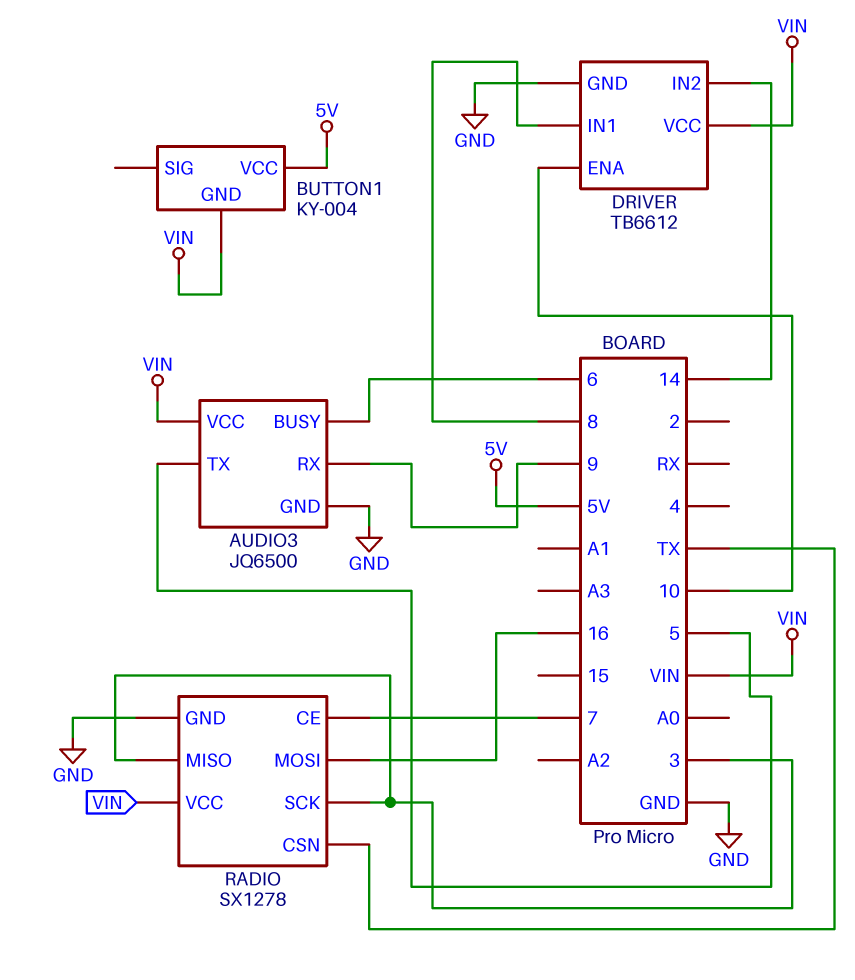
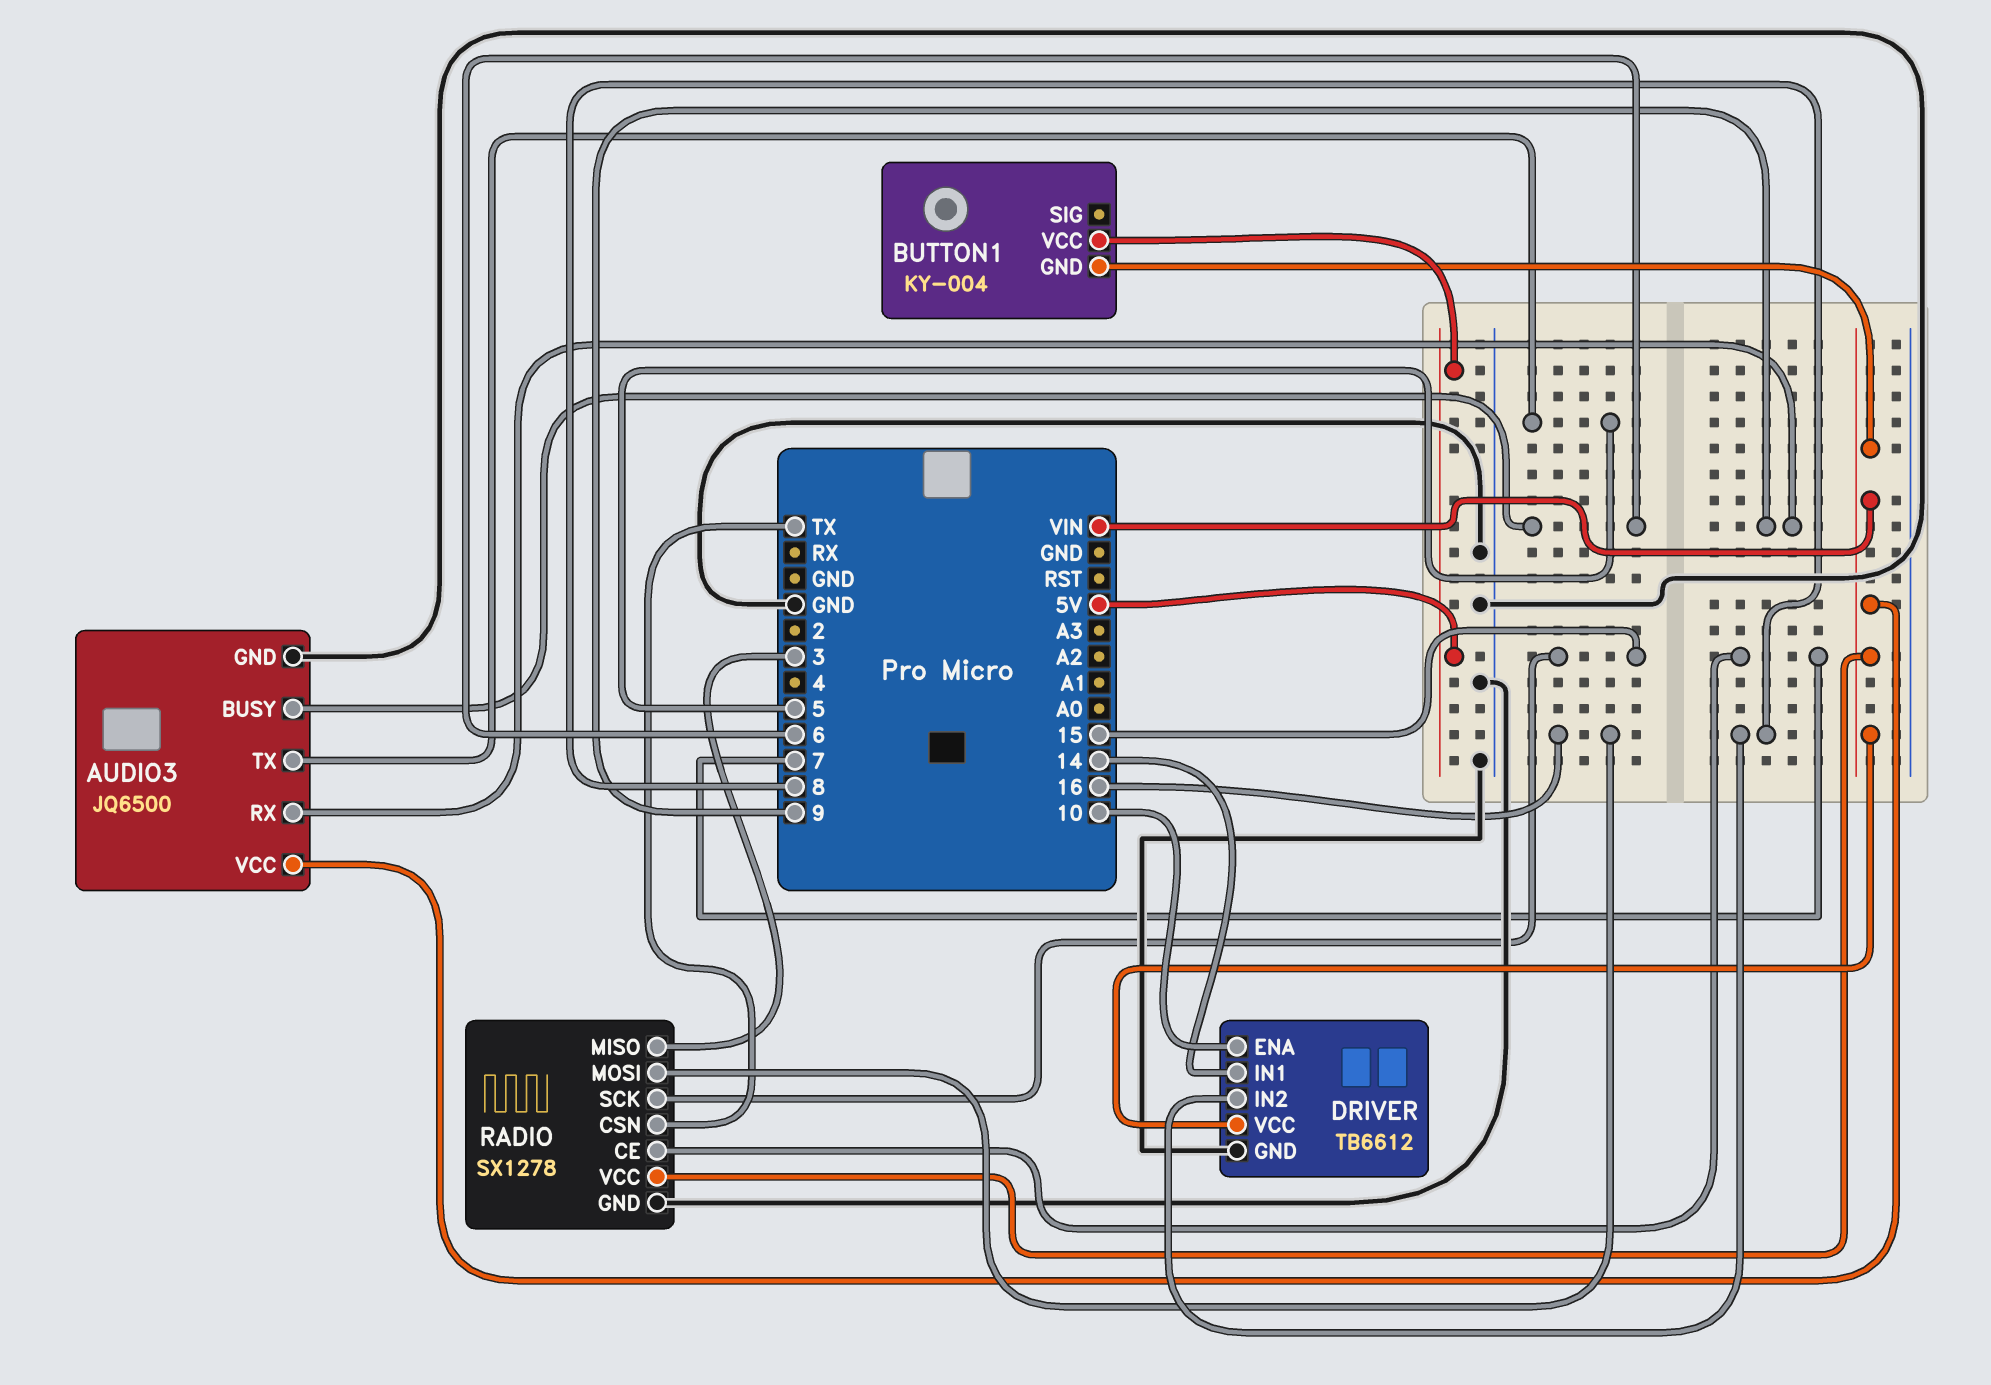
DRIVER pin IN1: 8 -> 14
DRIVER pin IN2: 14 -> 8
RADIO pin SCK: 3 -> 15

